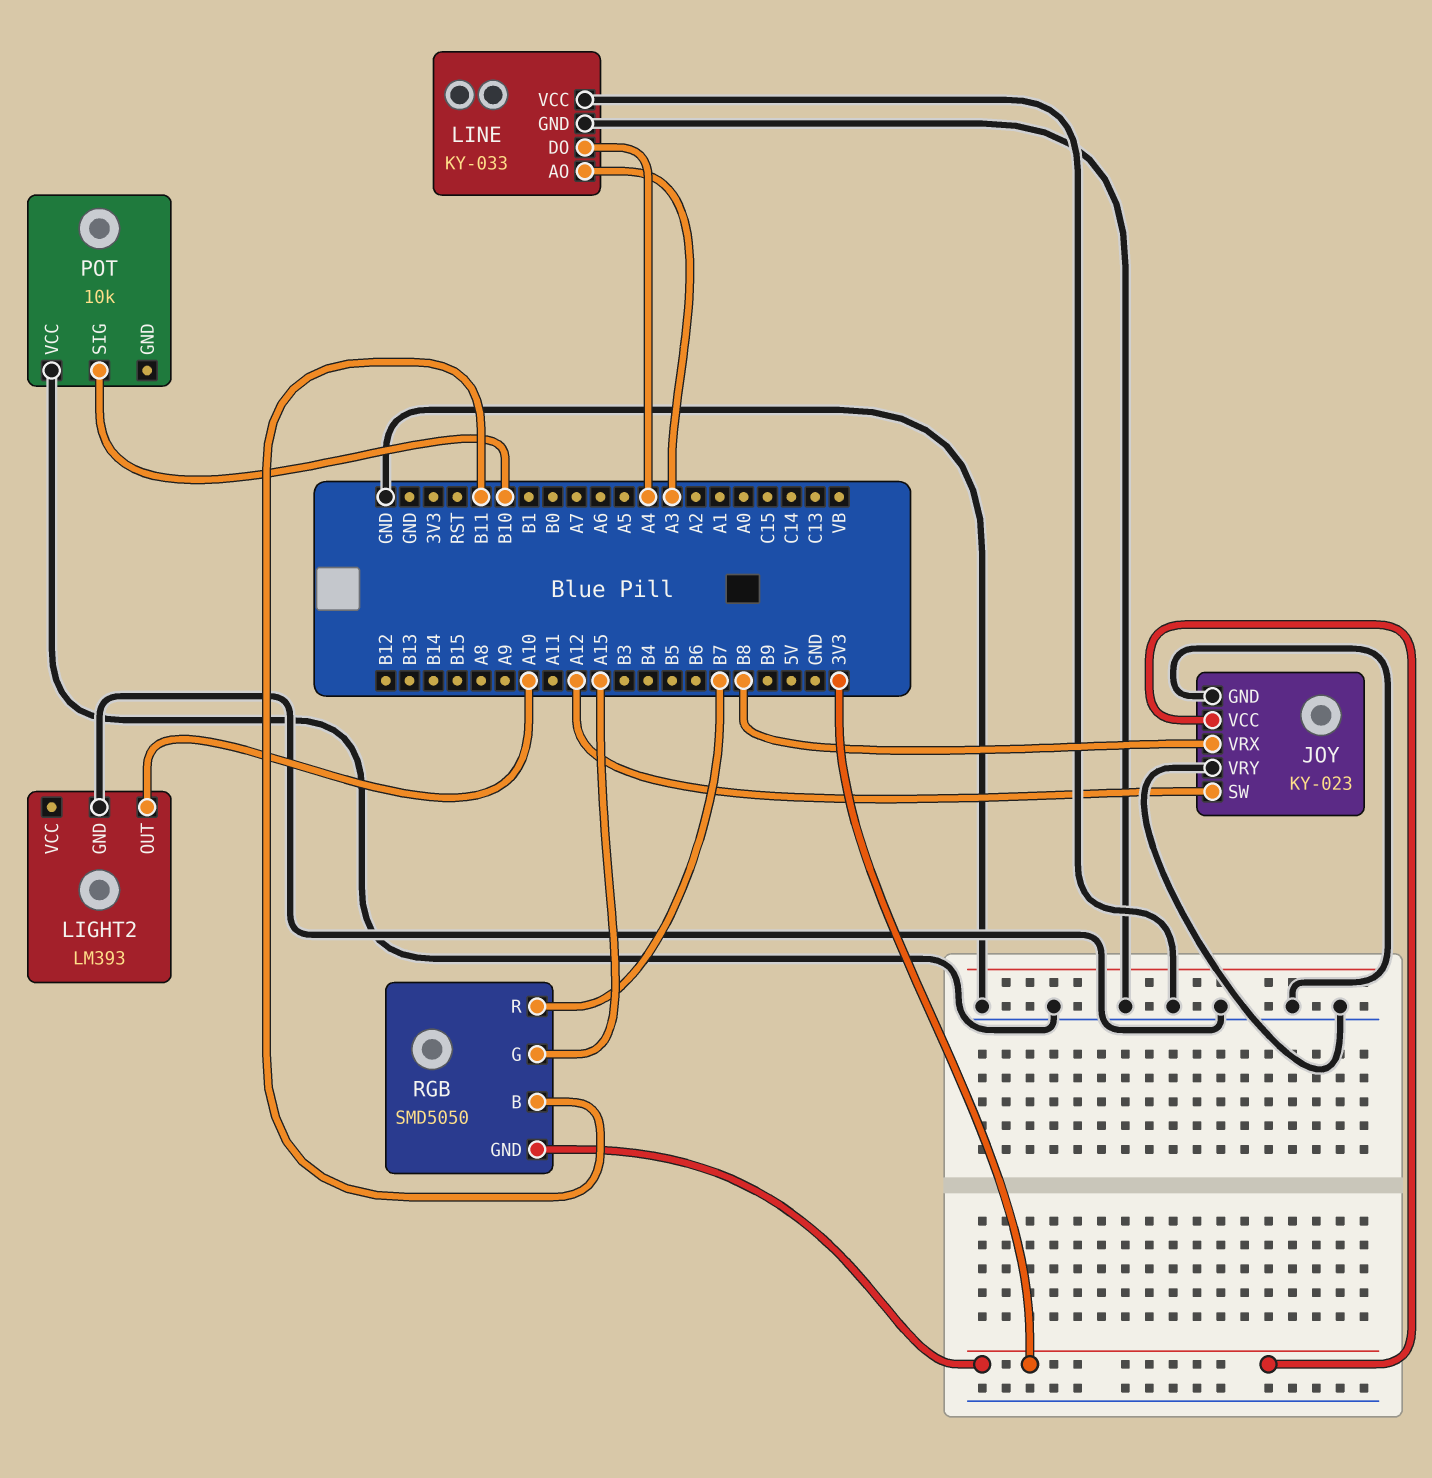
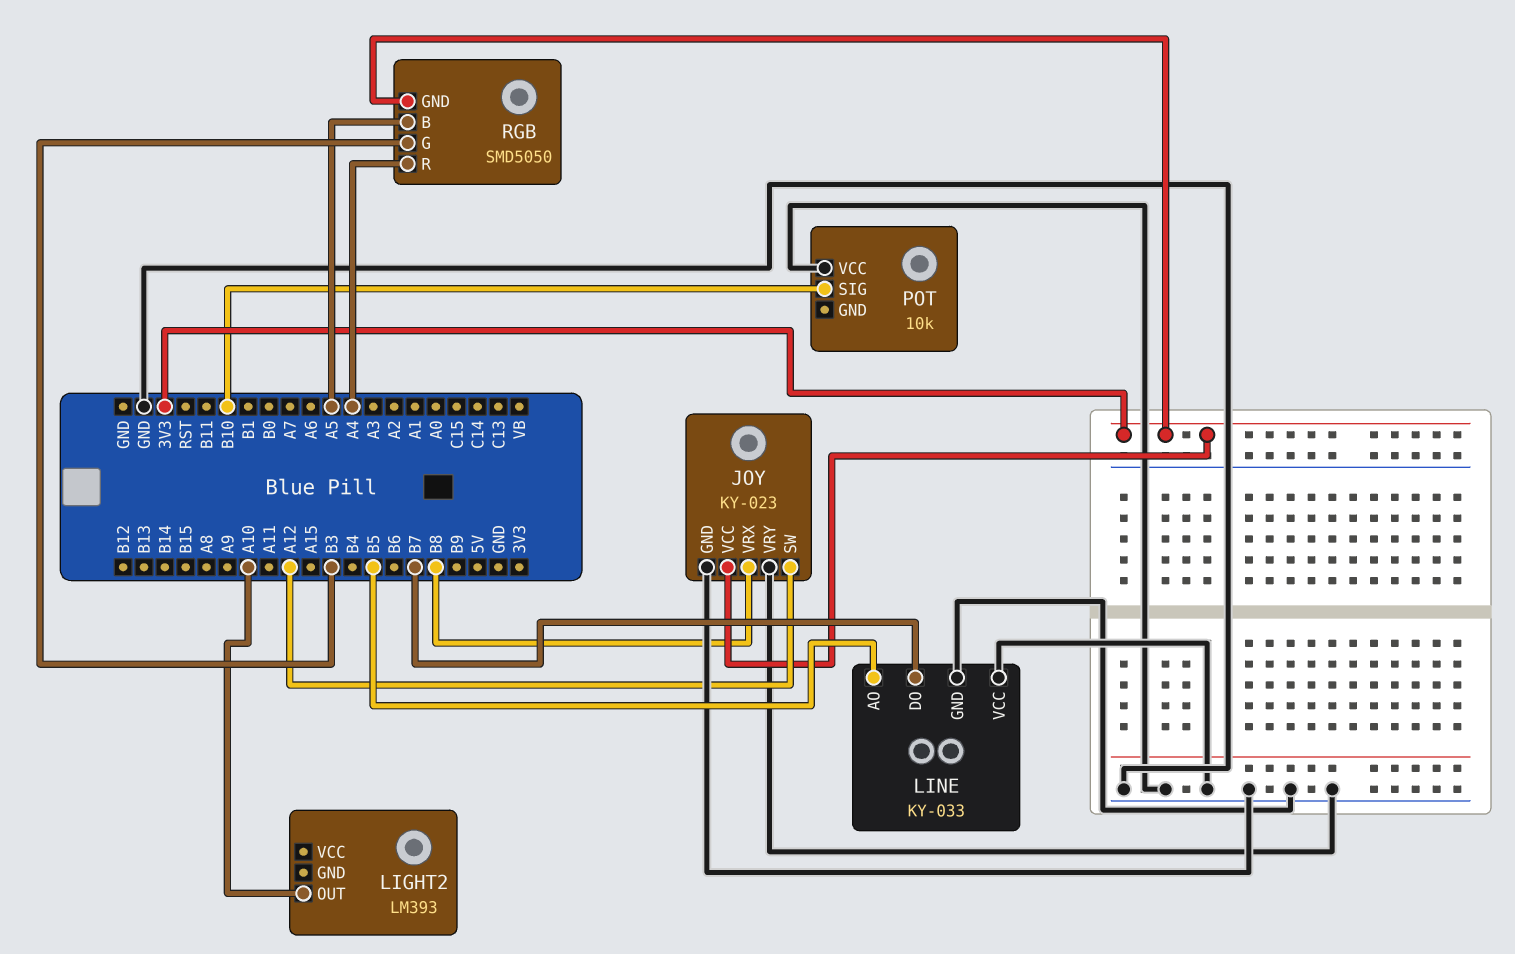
LIGHT2 pin GND: GND -> none
LINE pin AO: A3 -> B5
LINE pin DO: A4 -> B7
RGB pin B: B11 -> A5
RGB pin G: A15 -> B3
RGB pin R: B7 -> A4

